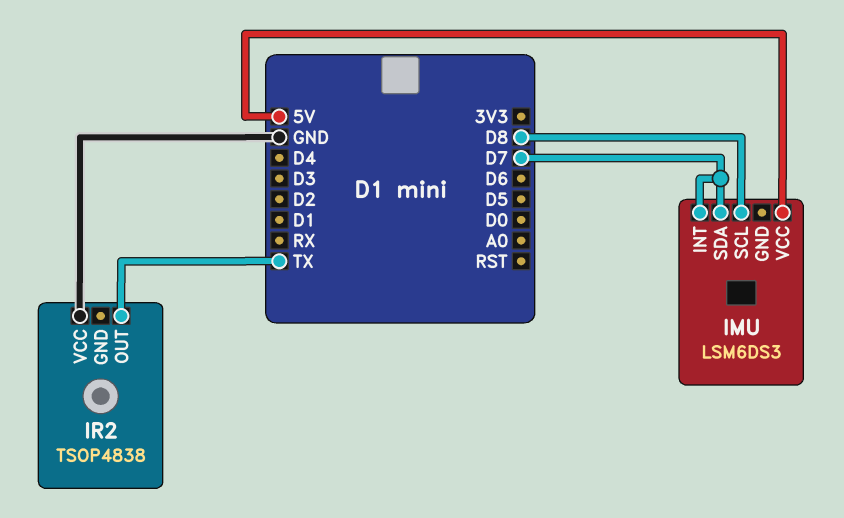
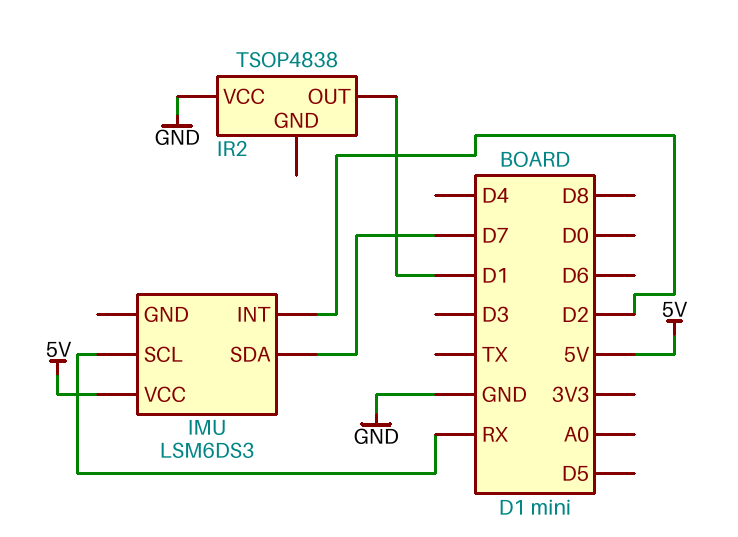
IMU pin INT: D7 -> D2
IMU pin SCL: D8 -> RX
IR2 pin OUT: TX -> D1

